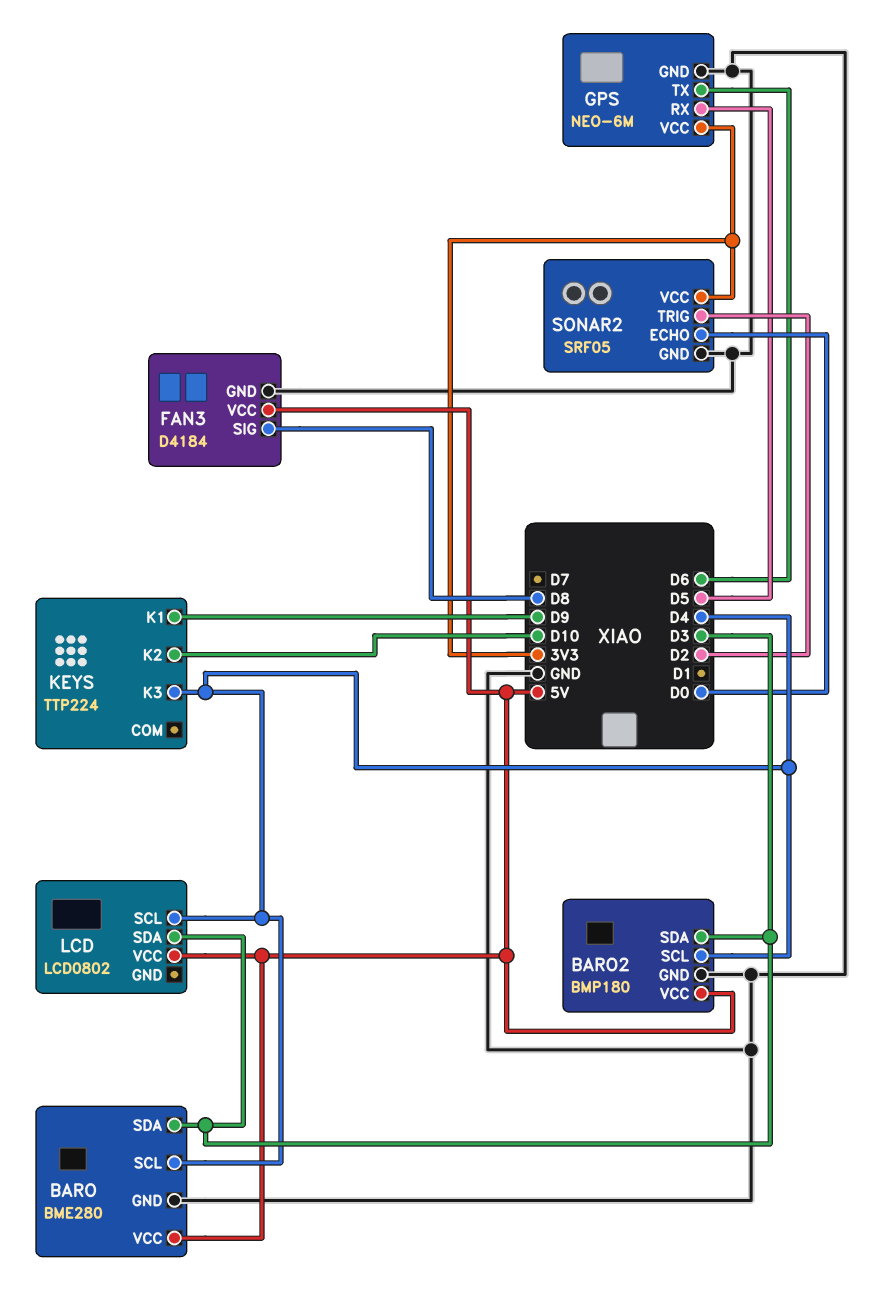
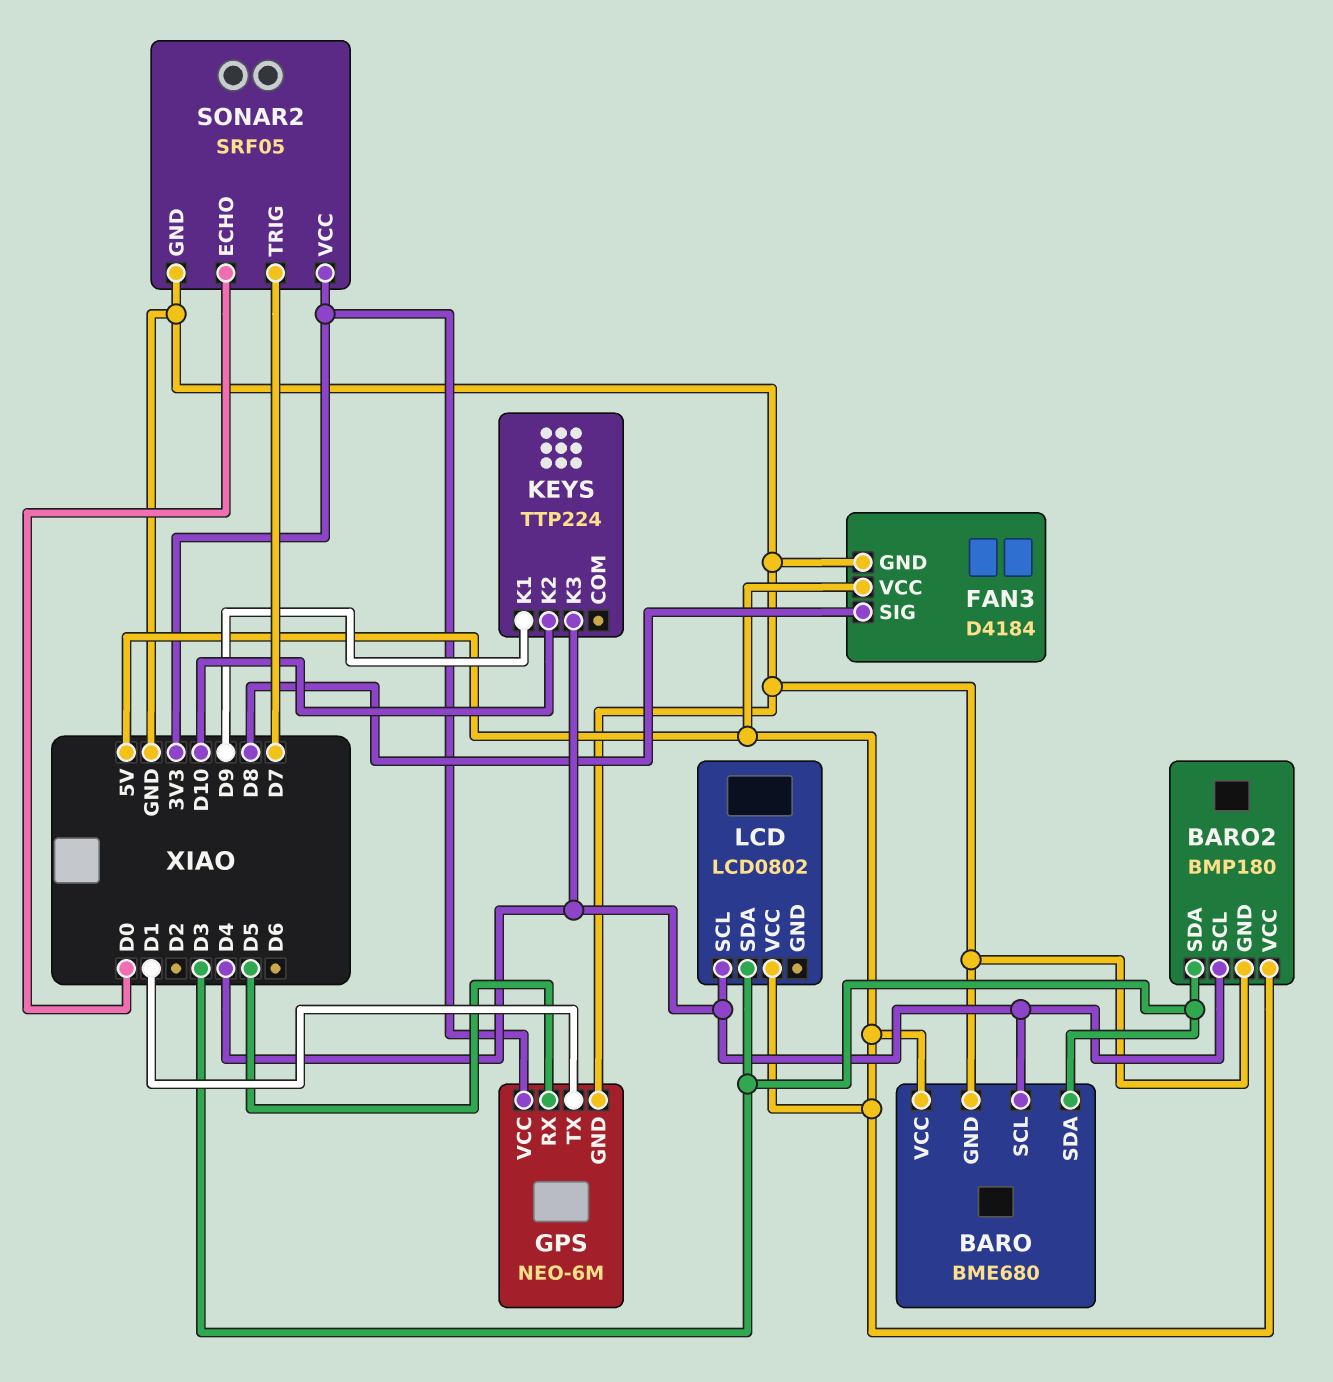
BARO: BME280 -> BME680
GPS pin TX: D6 -> D1
SONAR2 pin TRIG: D2 -> D7

